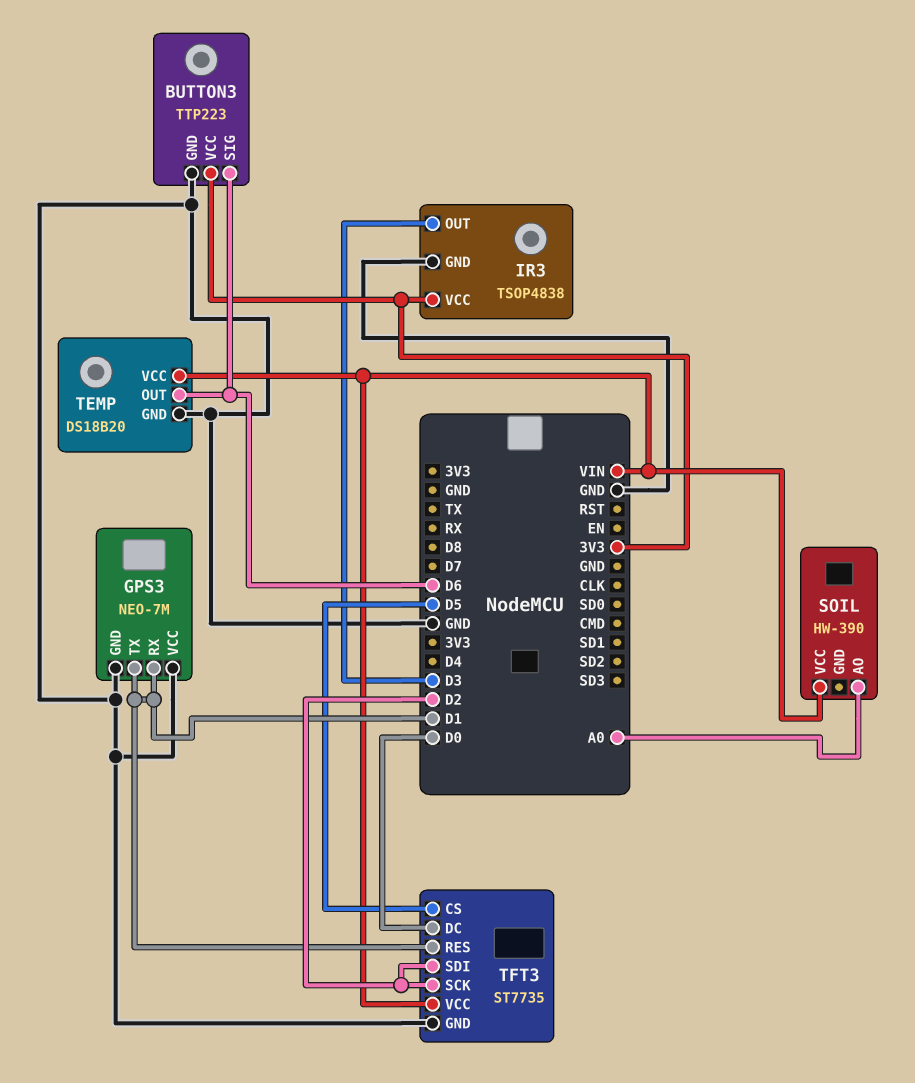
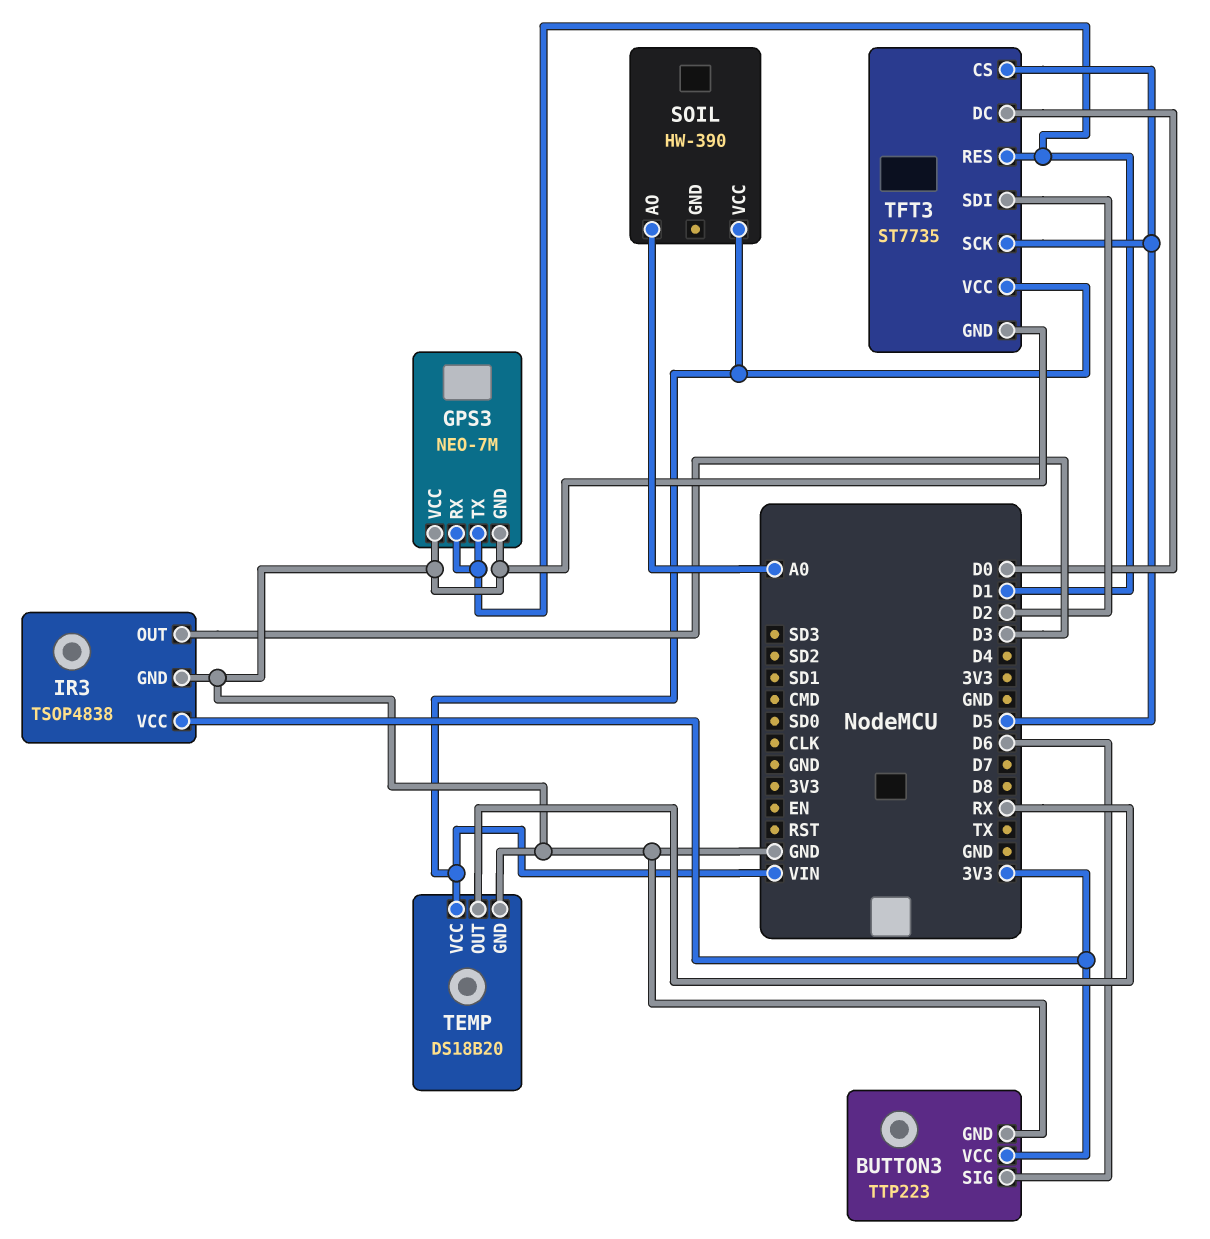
TEMP pin OUT: D6 -> RX
TFT3 pin SCK: D2 -> D5

